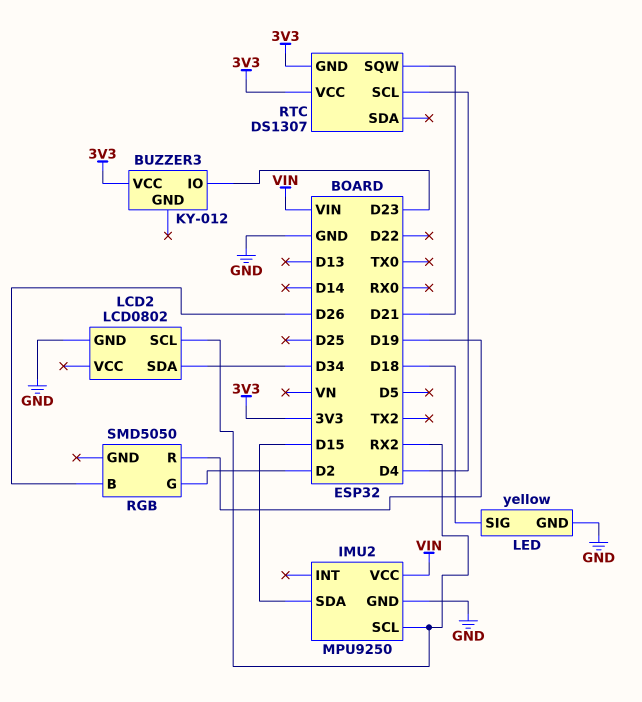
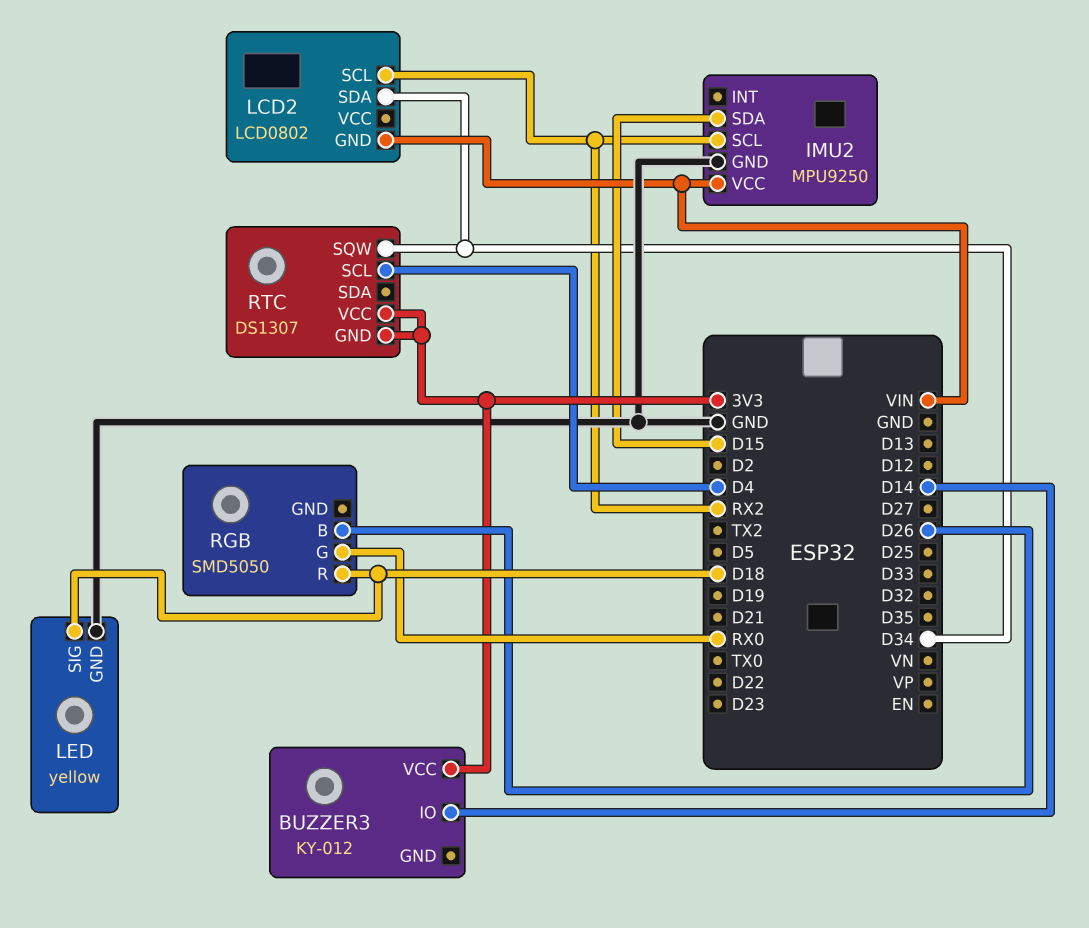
BUZZER3 pin IO: D23 -> D14
LCD2 pin GND: GND -> VIN
RGB pin G: D2 -> RX0
RGB pin R: D19 -> D18
RTC pin SQW: D21 -> D34

